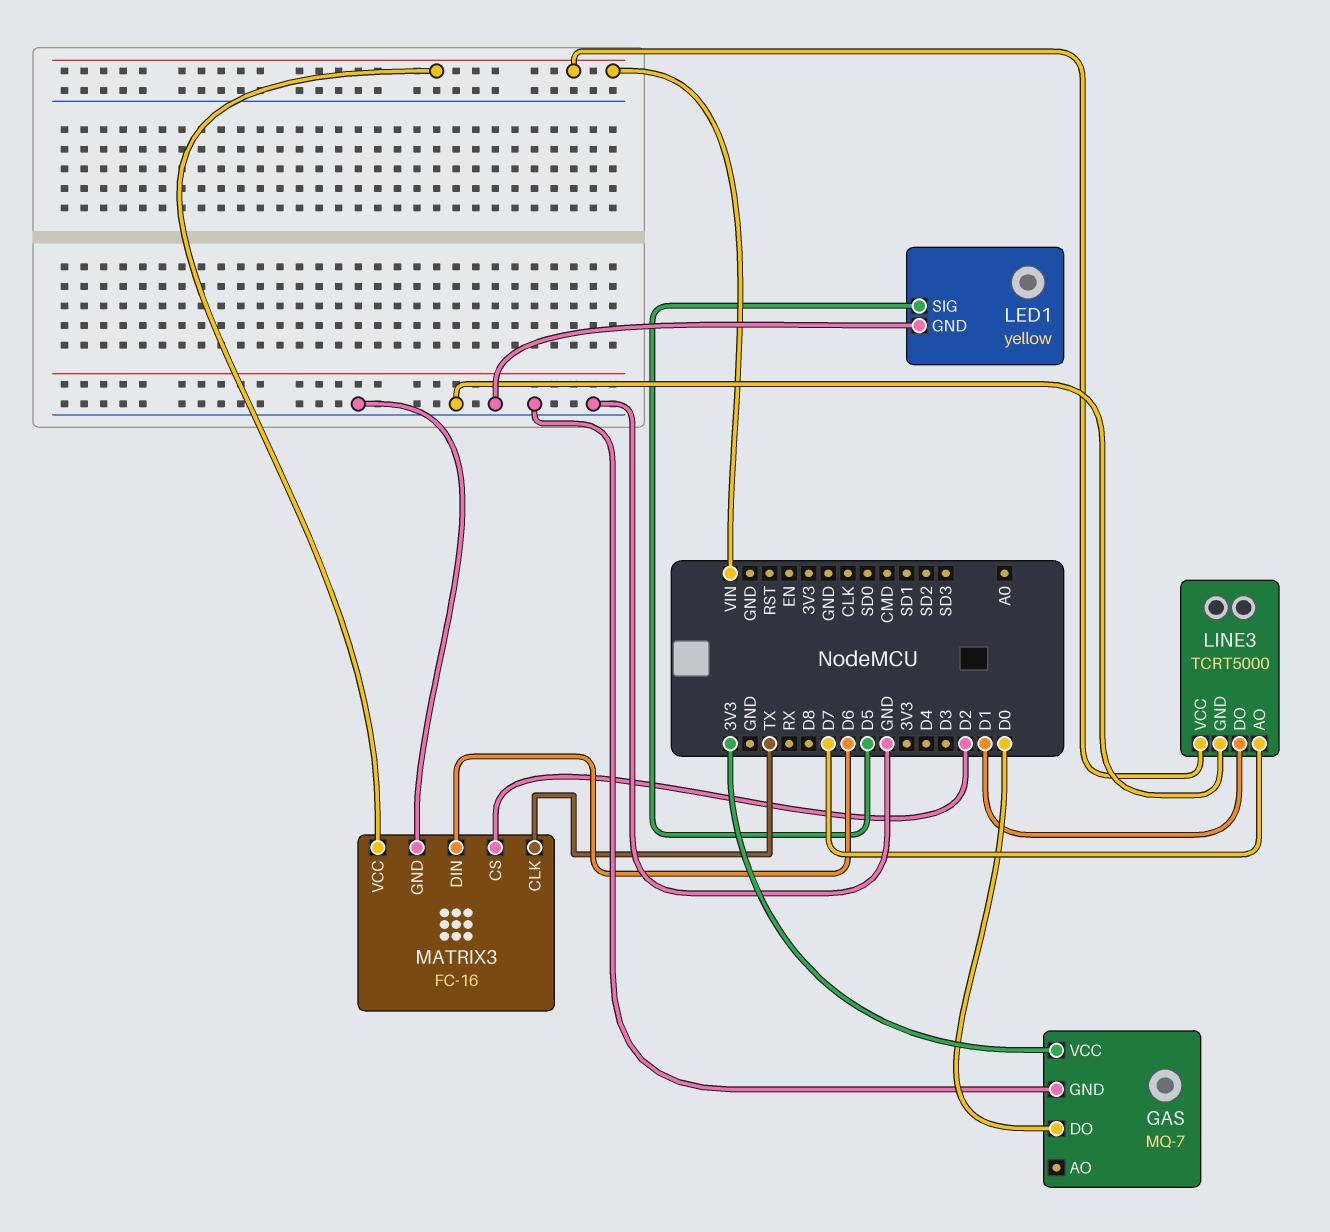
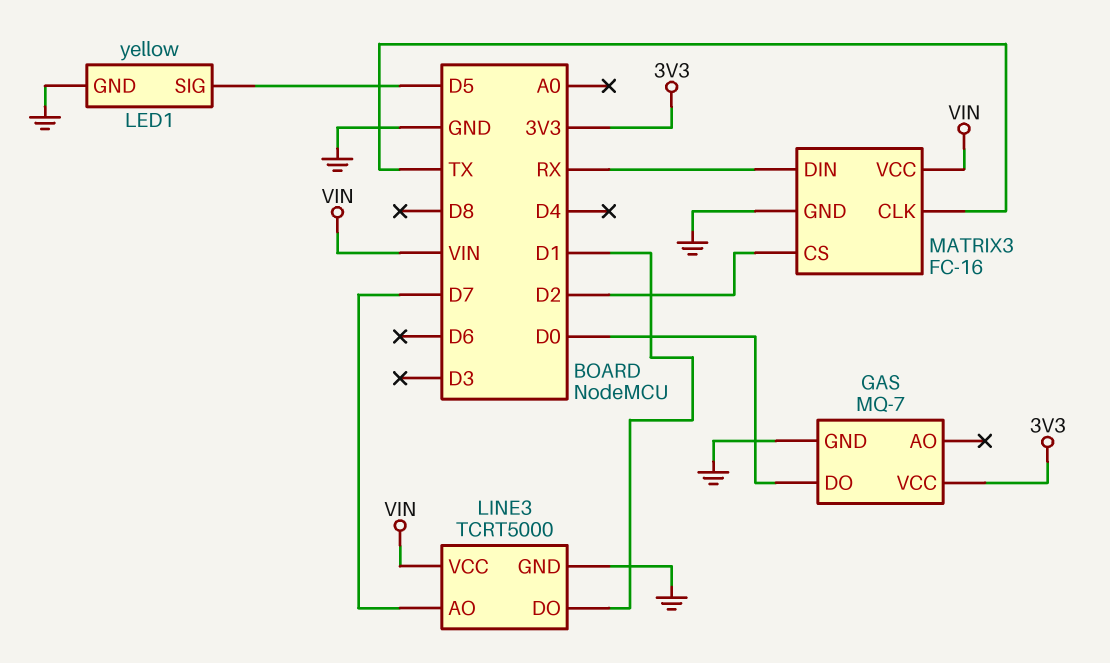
MATRIX3 pin DIN: D6 -> RX

